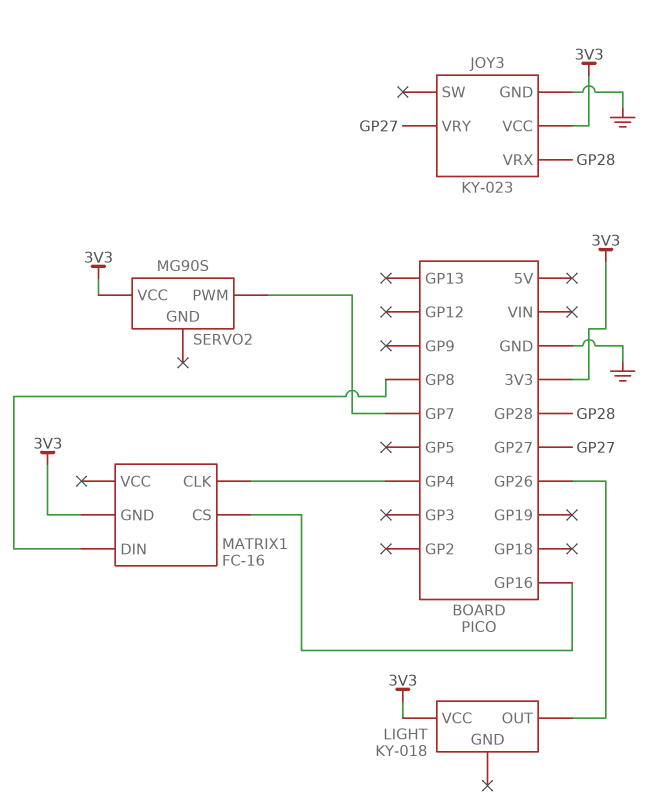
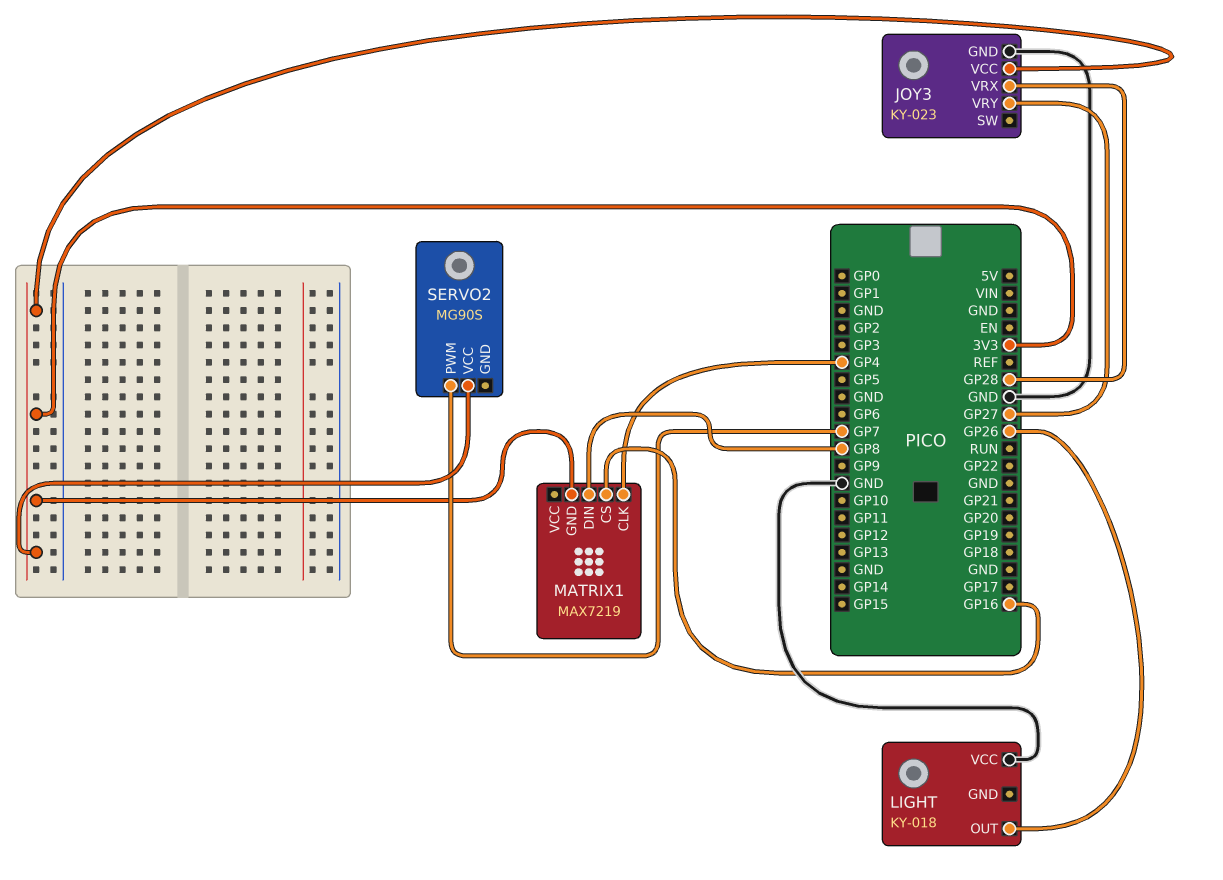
LIGHT pin VCC: 3V3 -> GND
MATRIX1: FC-16 -> MAX7219

